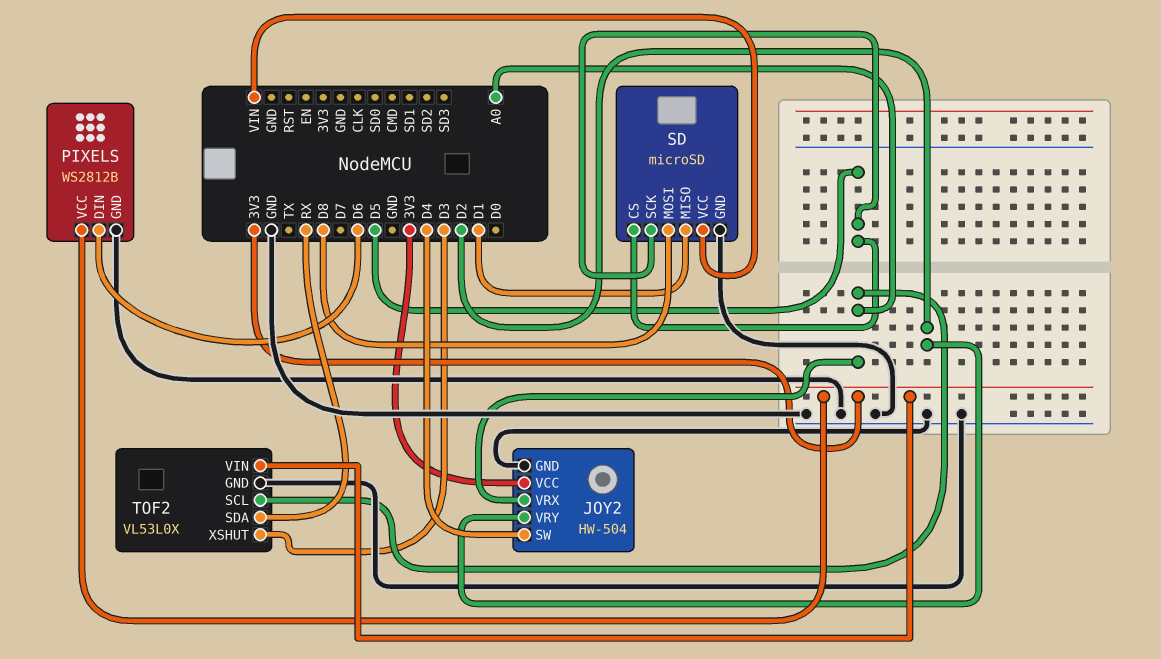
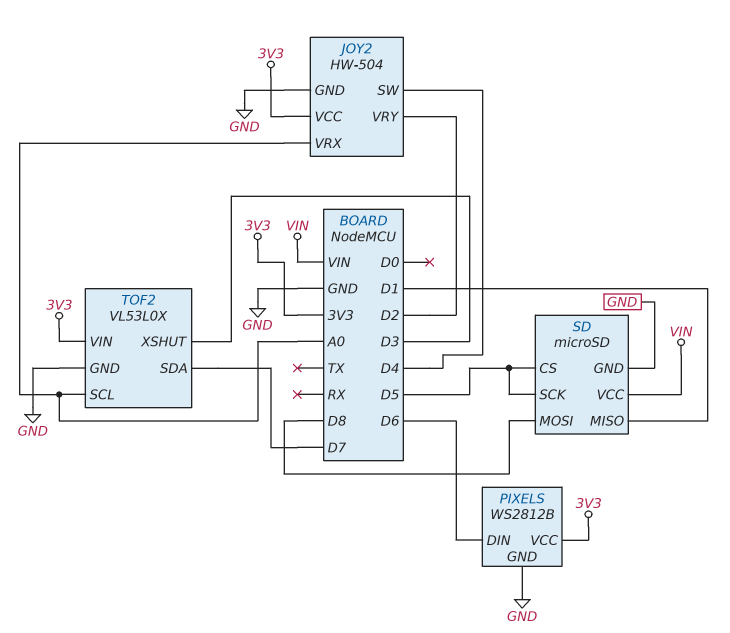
TOF2 pin SDA: RX -> D7

